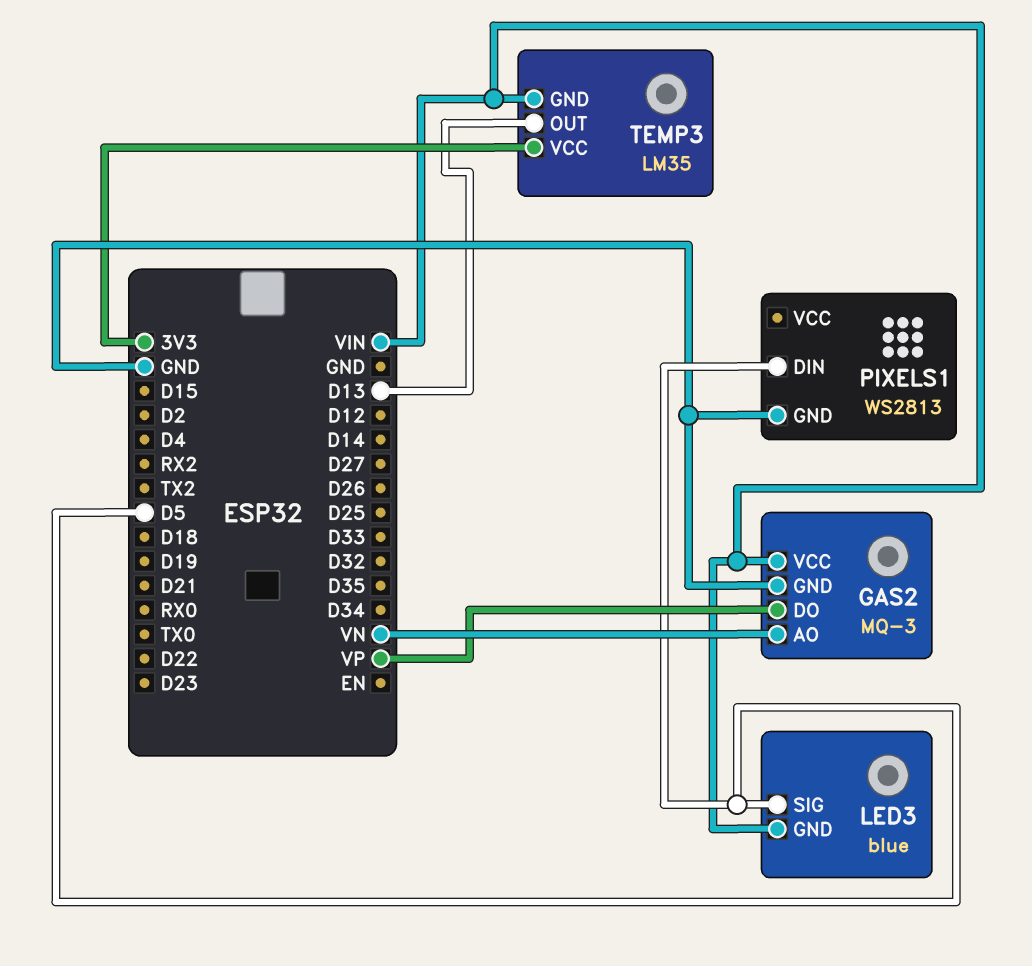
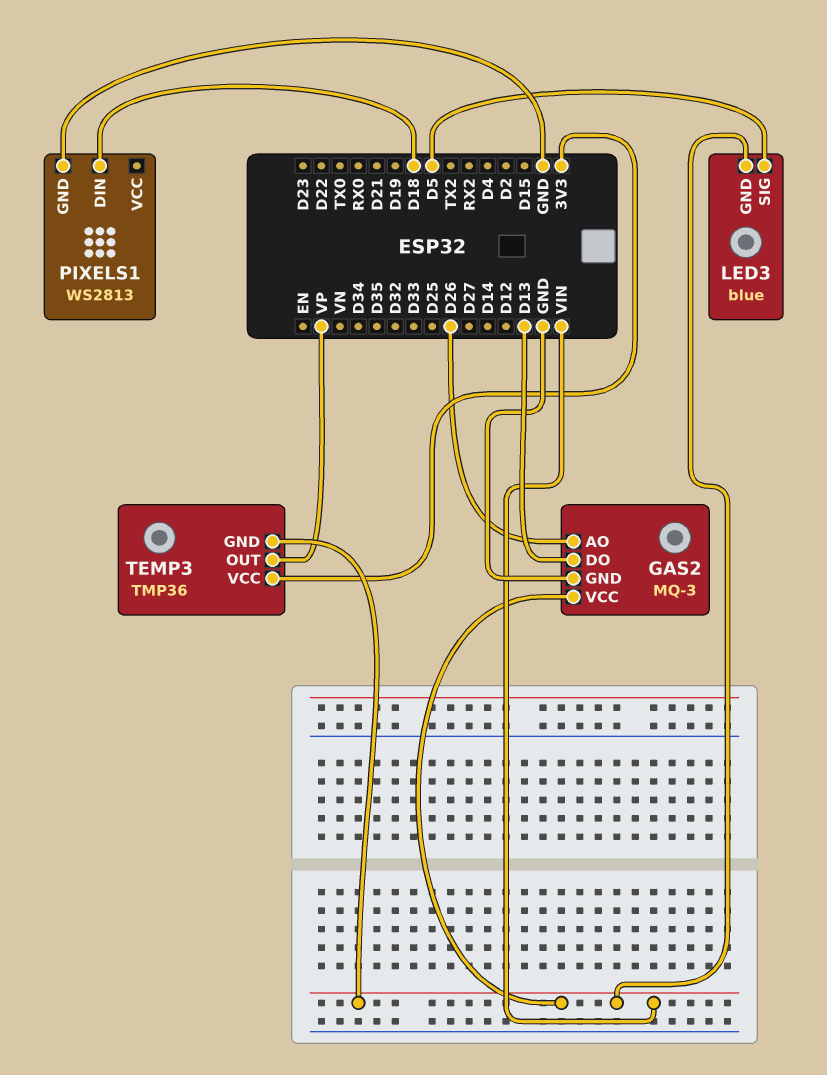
GAS2 pin AO: VN -> D26
GAS2 pin DO: VP -> D13
PIXELS1 pin DIN: D5 -> D18
TEMP3: LM35 -> TMP36
TEMP3 pin OUT: D13 -> VP

